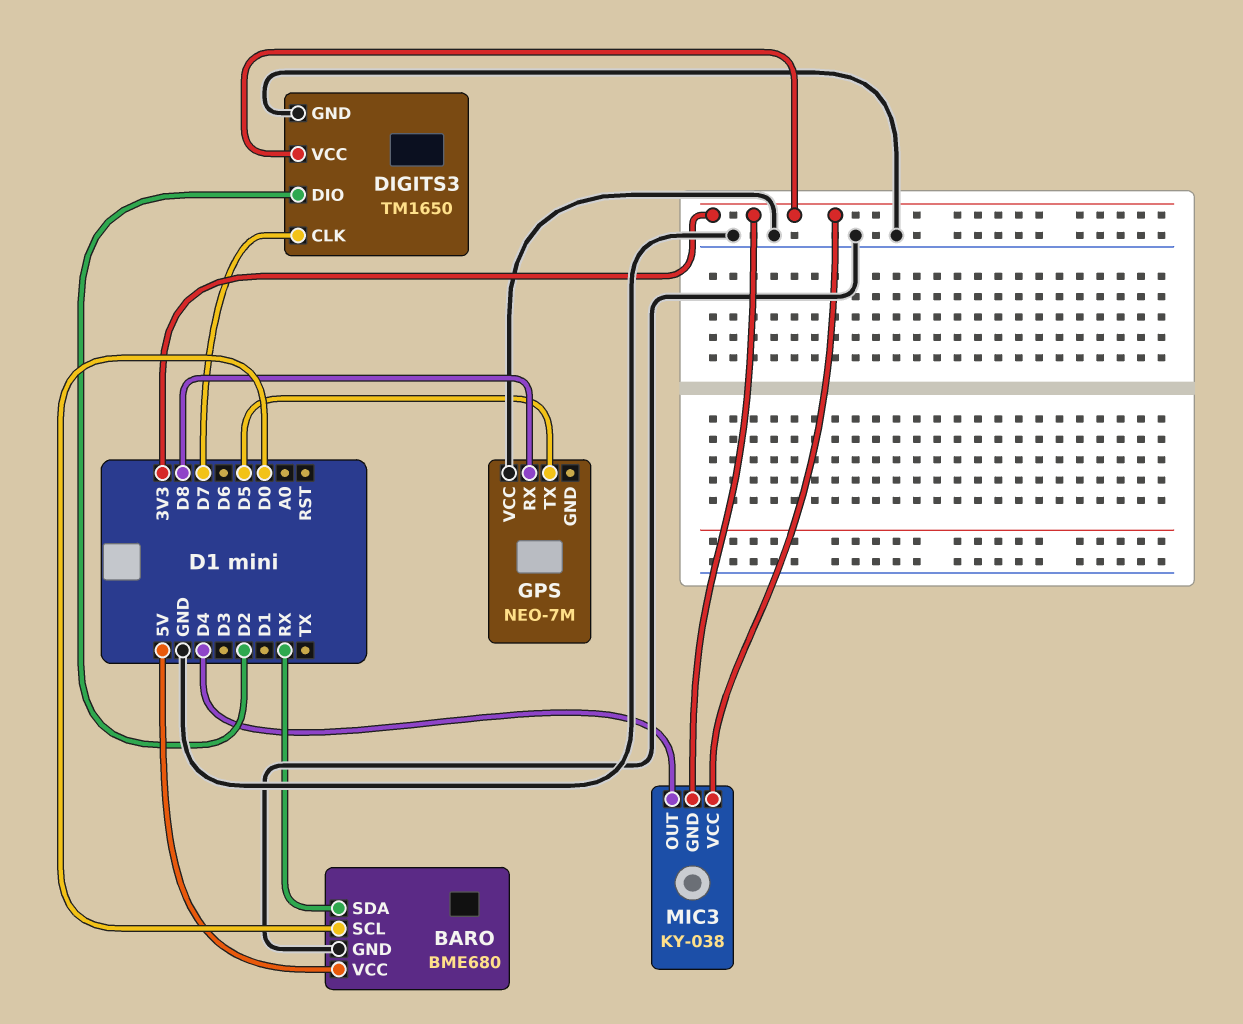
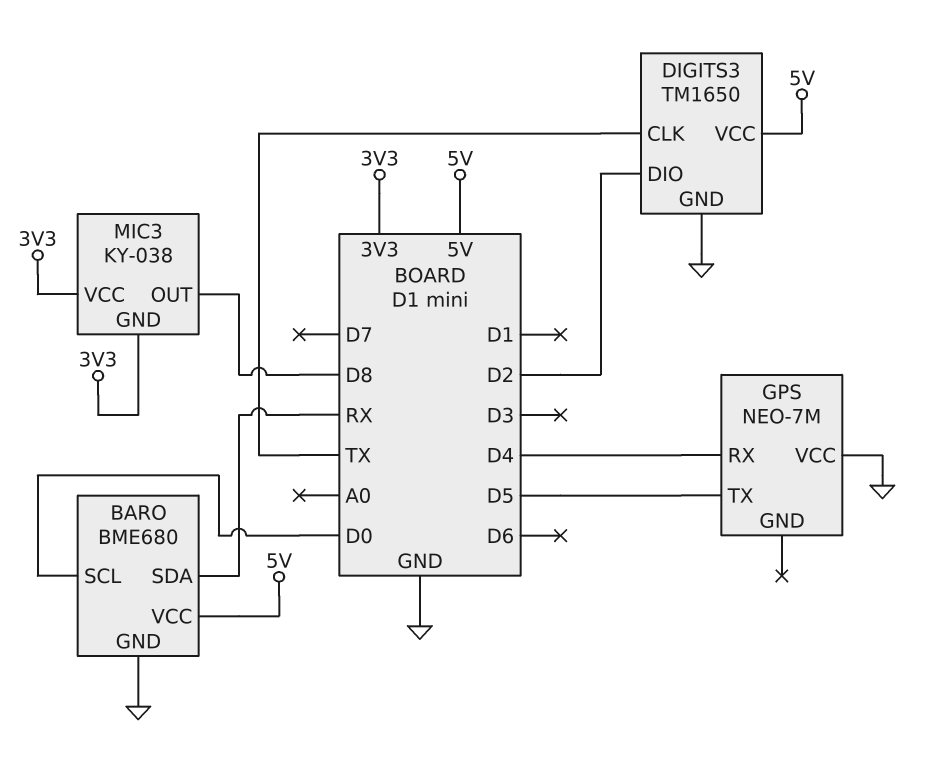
DIGITS3 pin CLK: D7 -> TX
DIGITS3 pin VCC: 3V3 -> 5V
GPS pin RX: D8 -> D4
MIC3 pin OUT: D4 -> D8

